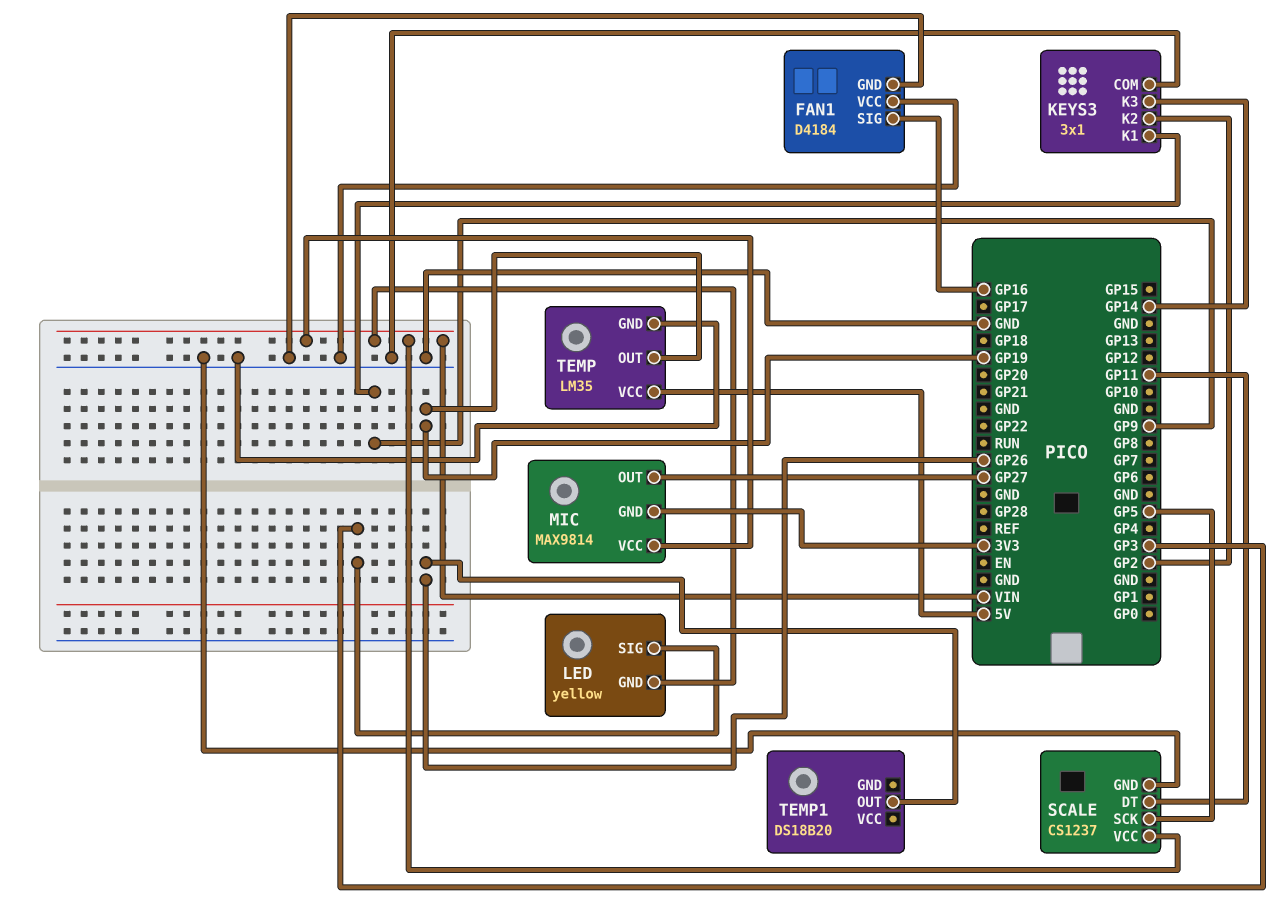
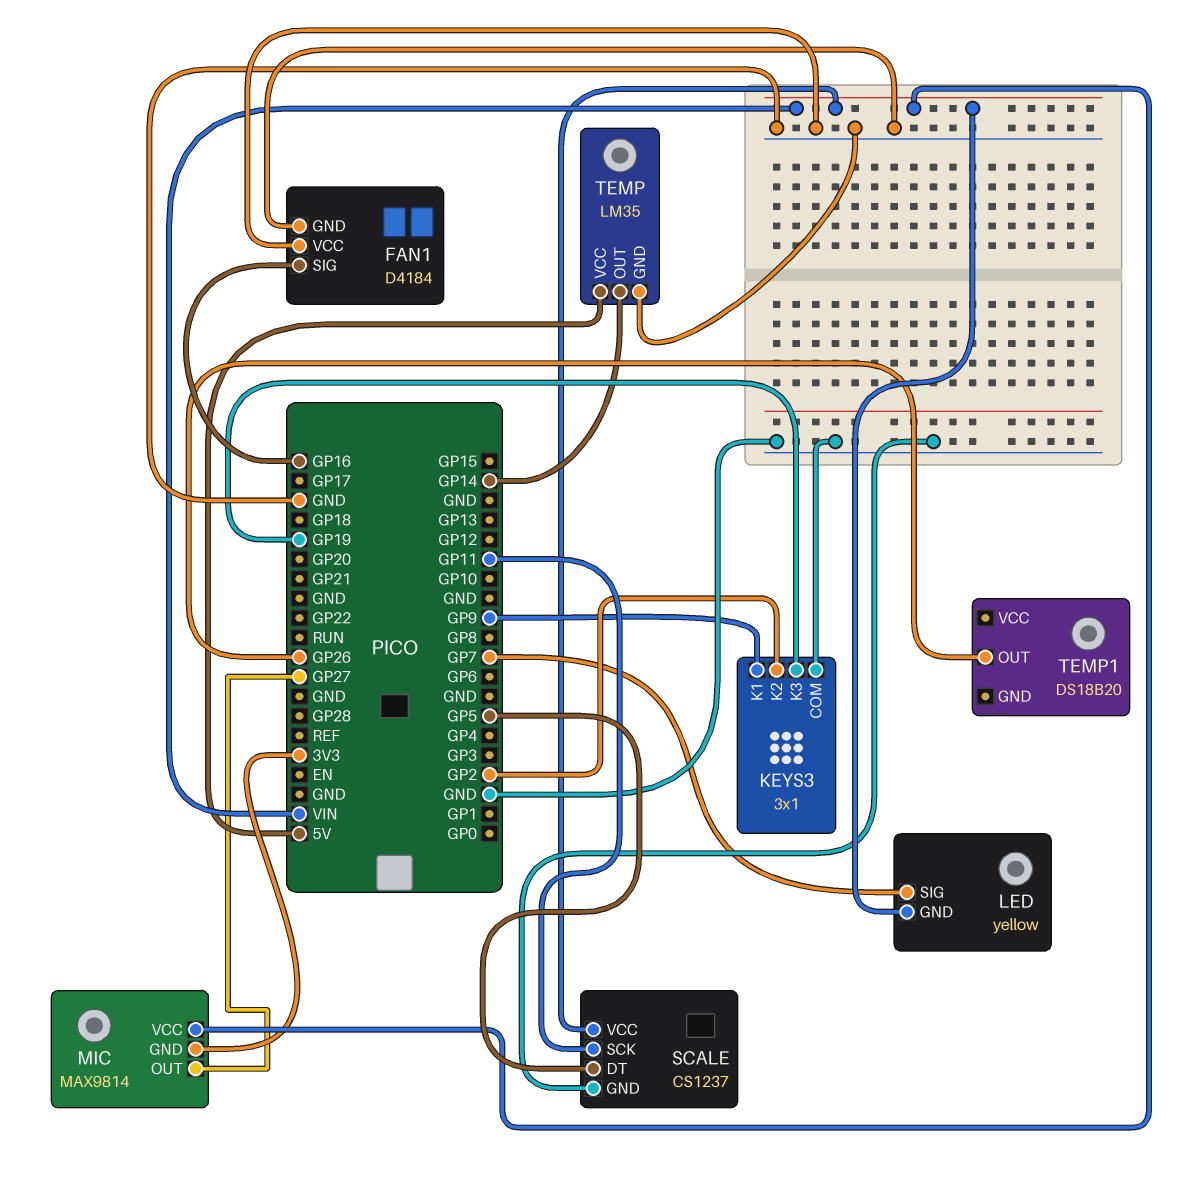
KEYS3 pin K3: GP14 -> GP19
LED pin SIG: GP3 -> GP7
SCALE pin DT: GP11 -> GP5
SCALE pin SCK: GP5 -> GP11
TEMP pin OUT: GP19 -> GP14

